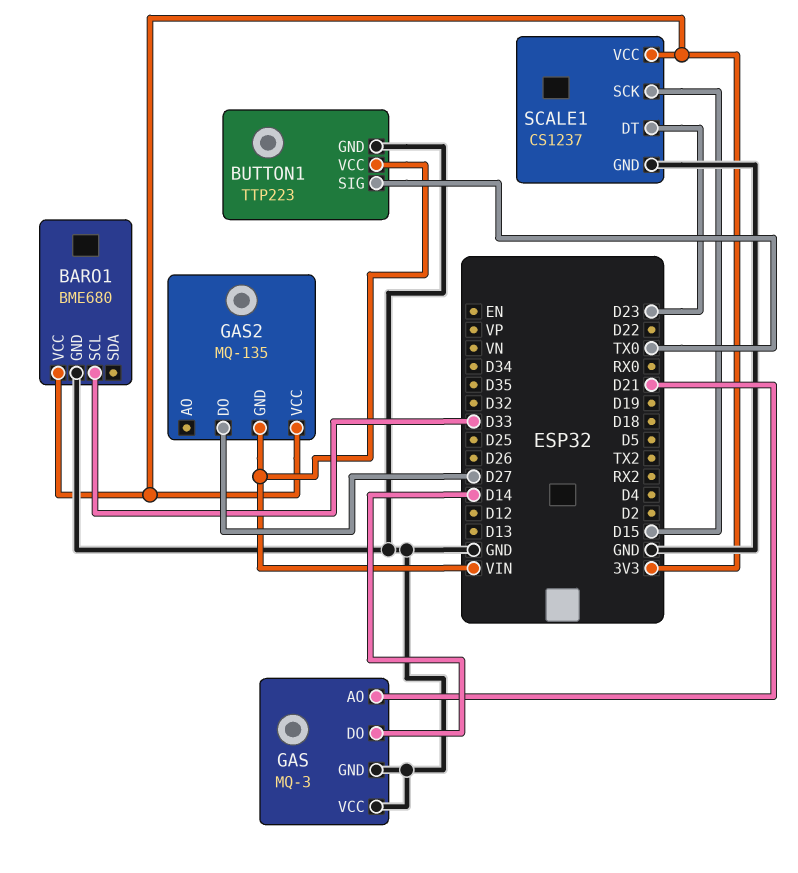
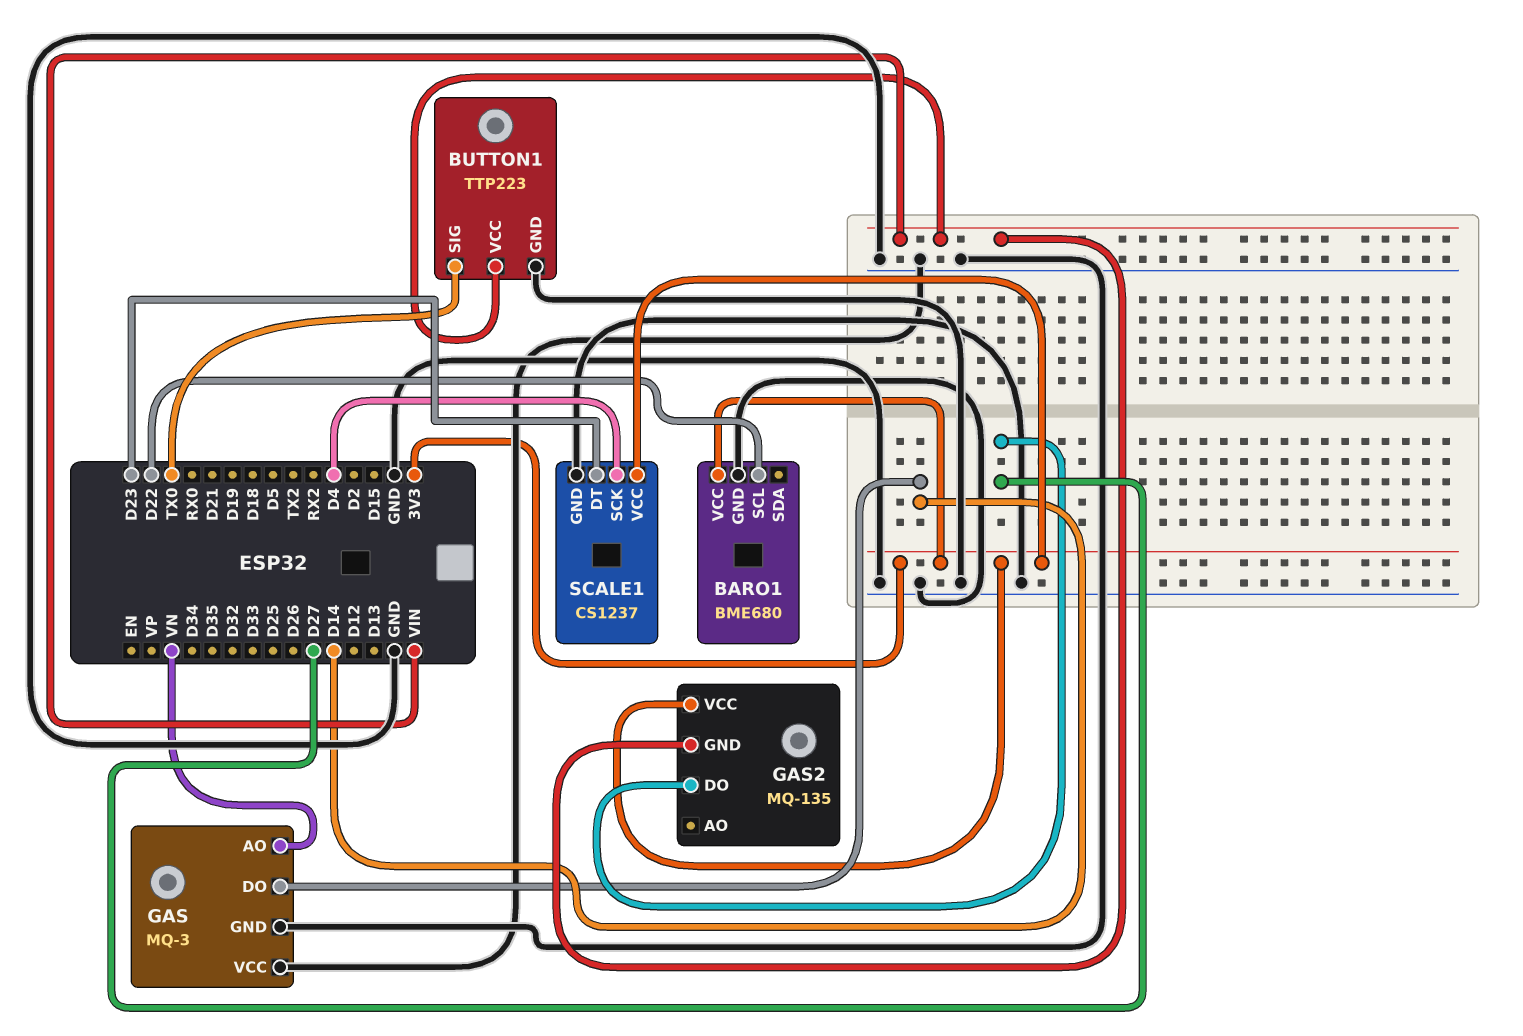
BARO1 pin SCL: D33 -> D22
GAS pin AO: D21 -> VN
SCALE1 pin SCK: D15 -> D4

